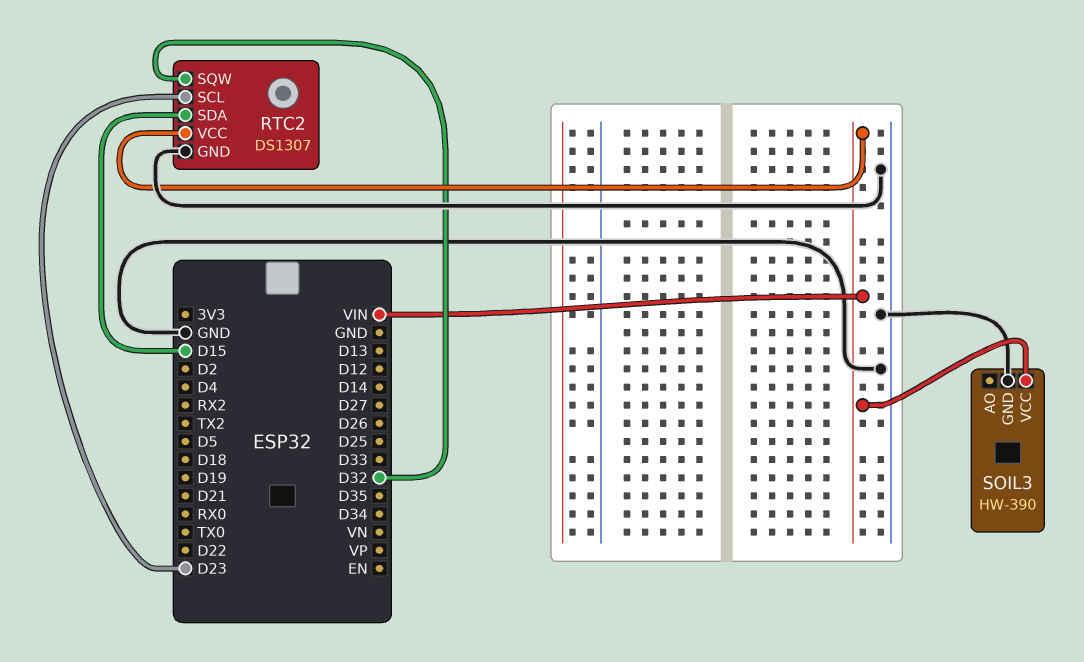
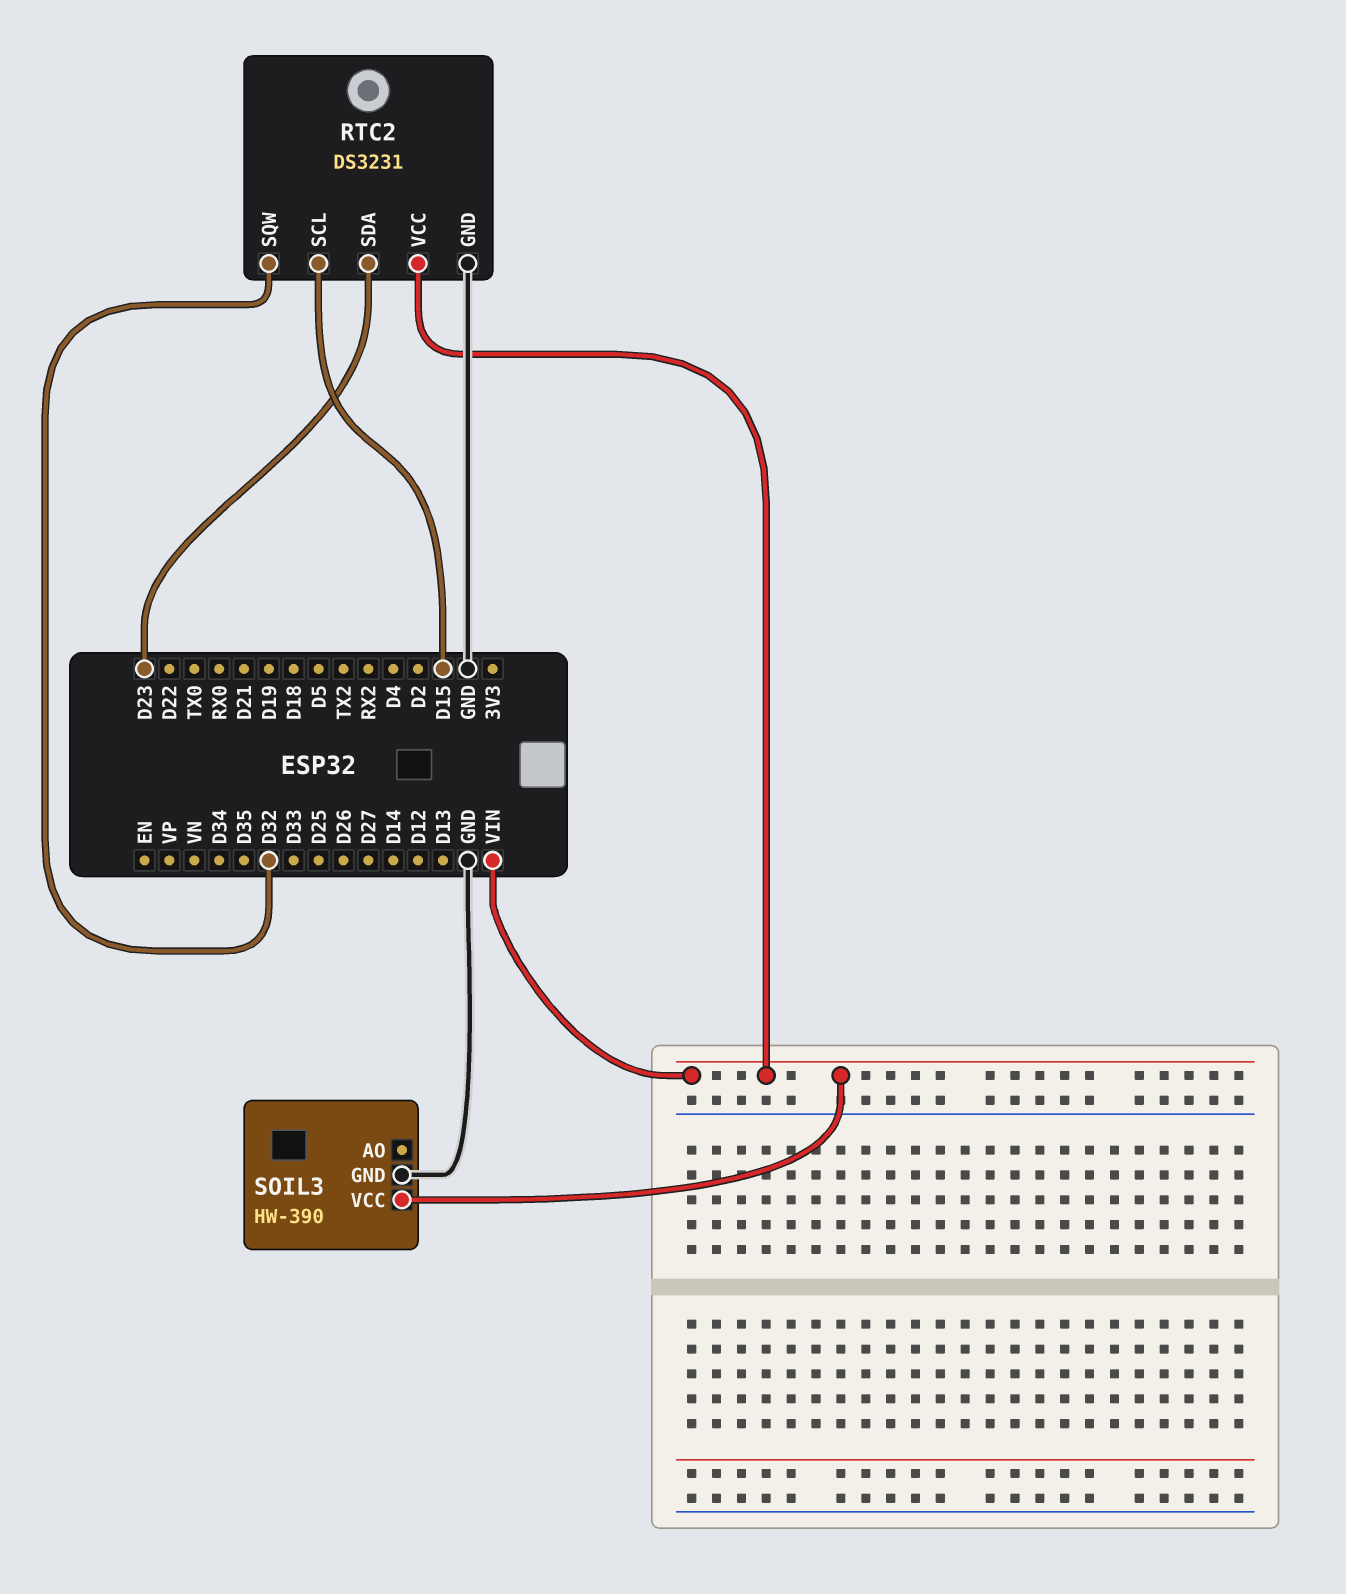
RTC2: DS1307 -> DS3231
RTC2 pin SCL: D23 -> D15
RTC2 pin SDA: D15 -> D23

